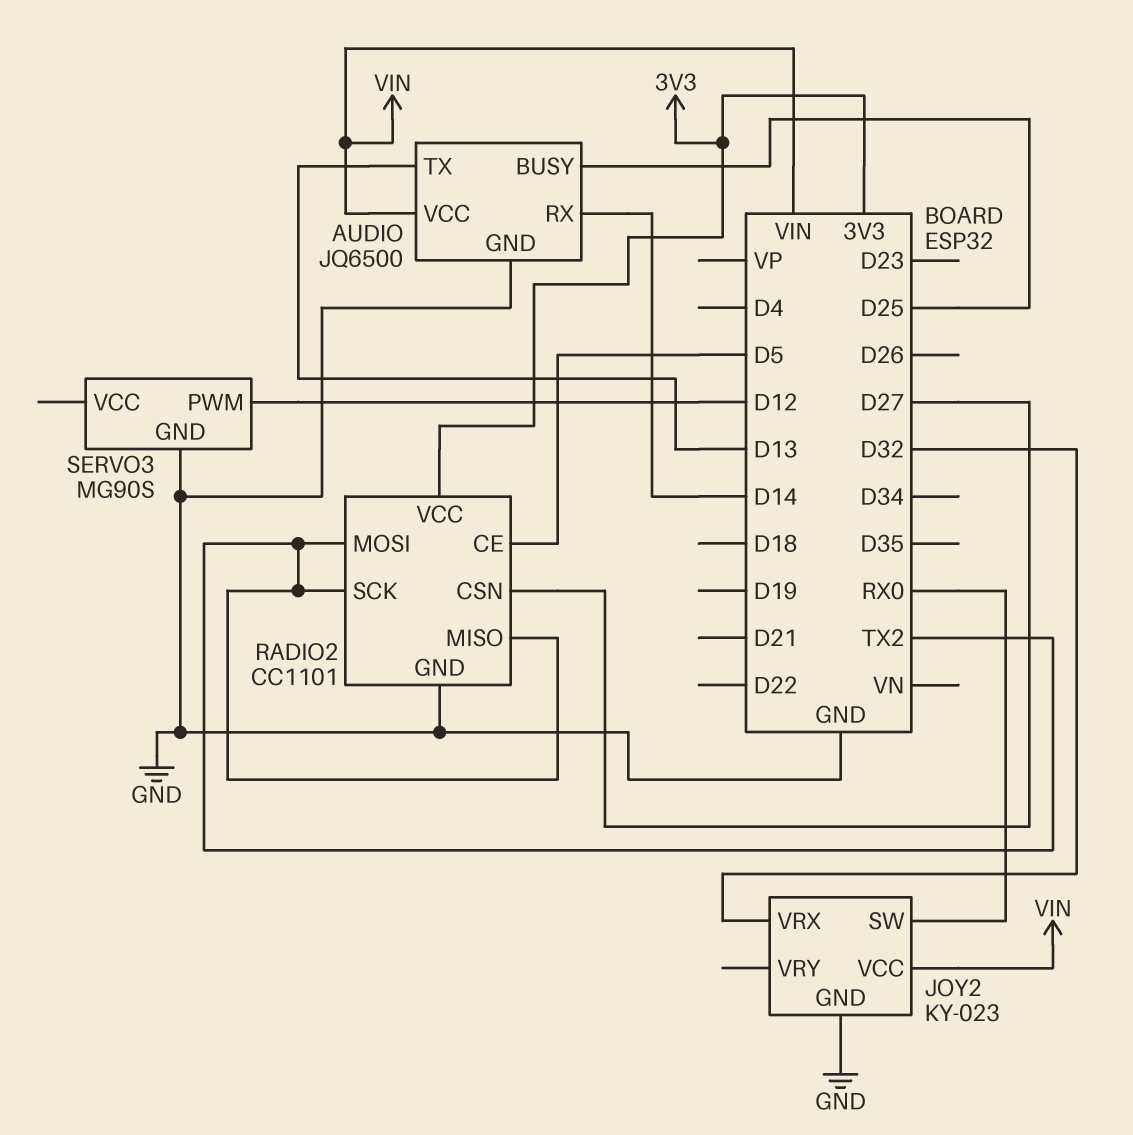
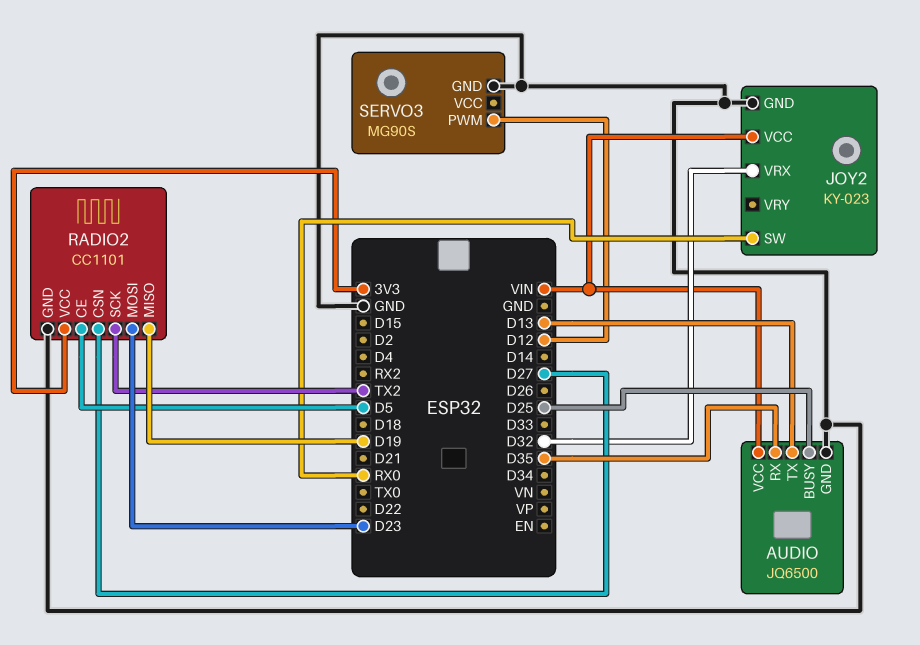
AUDIO pin RX: D14 -> D35
RADIO2 pin MISO: TX2 -> D19
RADIO2 pin MOSI: TX2 -> D23

